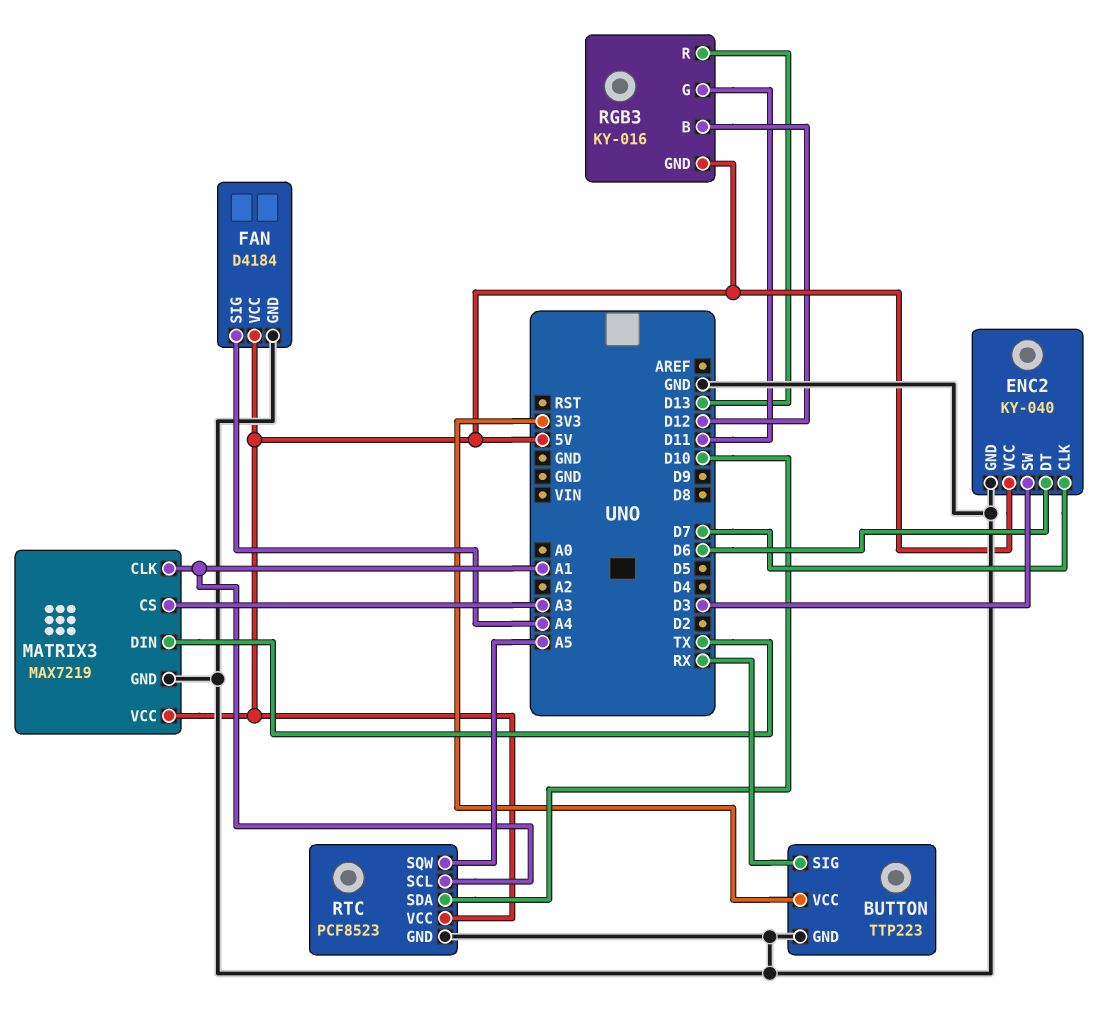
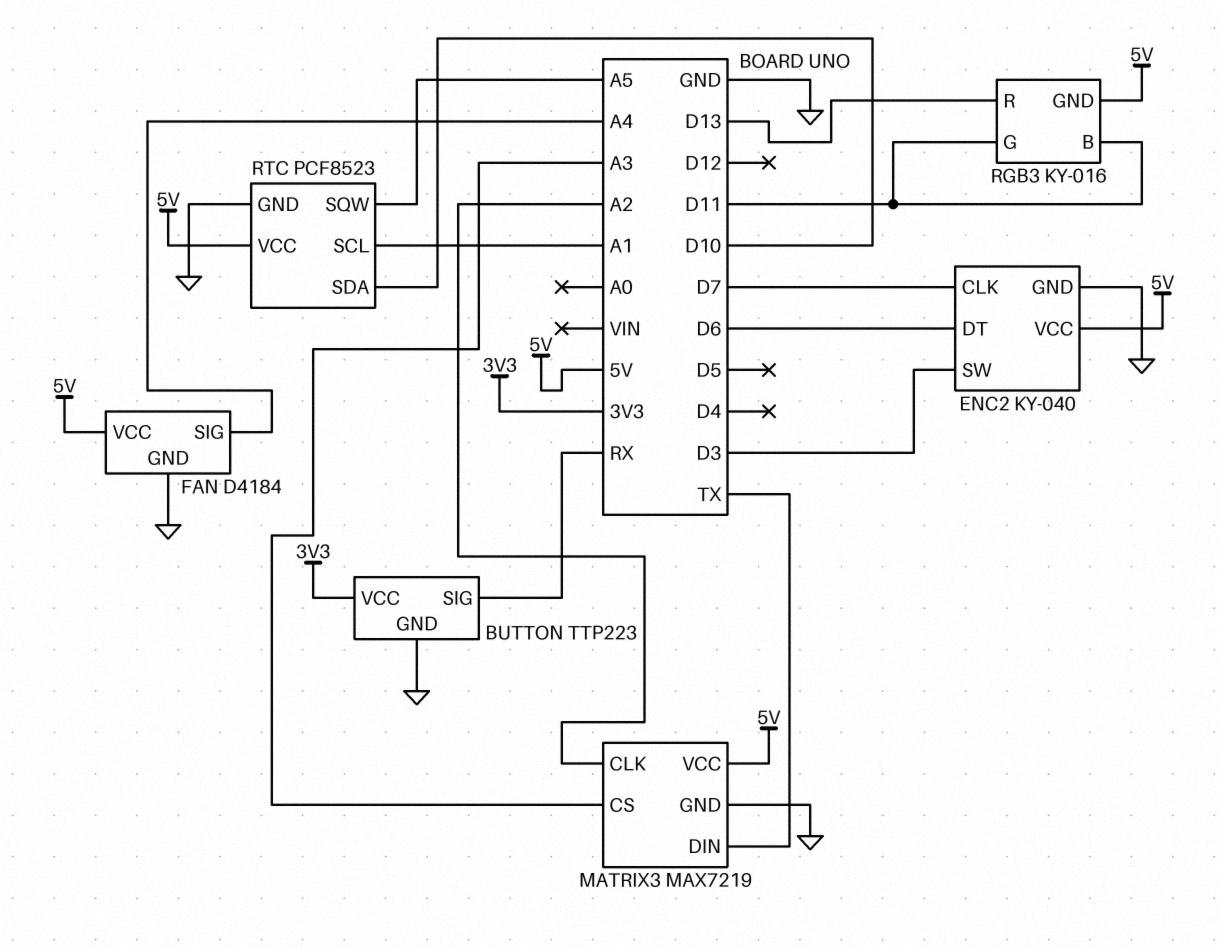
MATRIX3 pin CLK: A1 -> A2
RGB3 pin B: D12 -> D11

